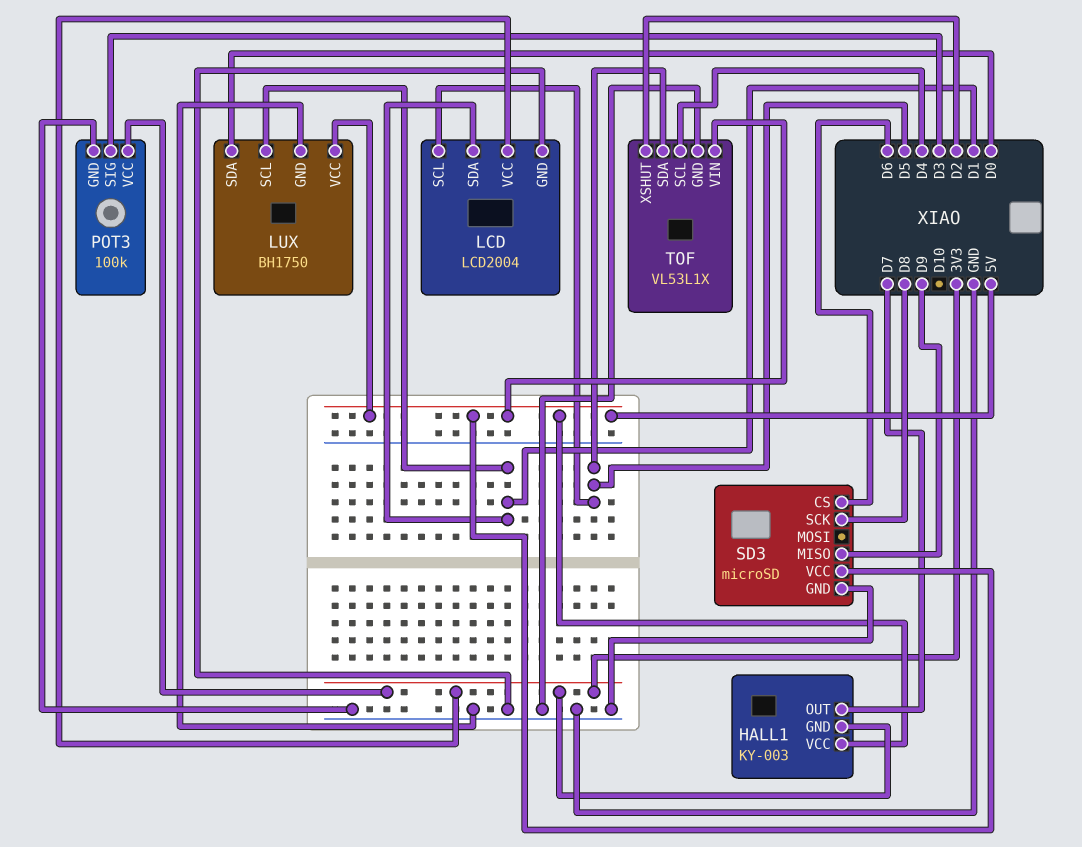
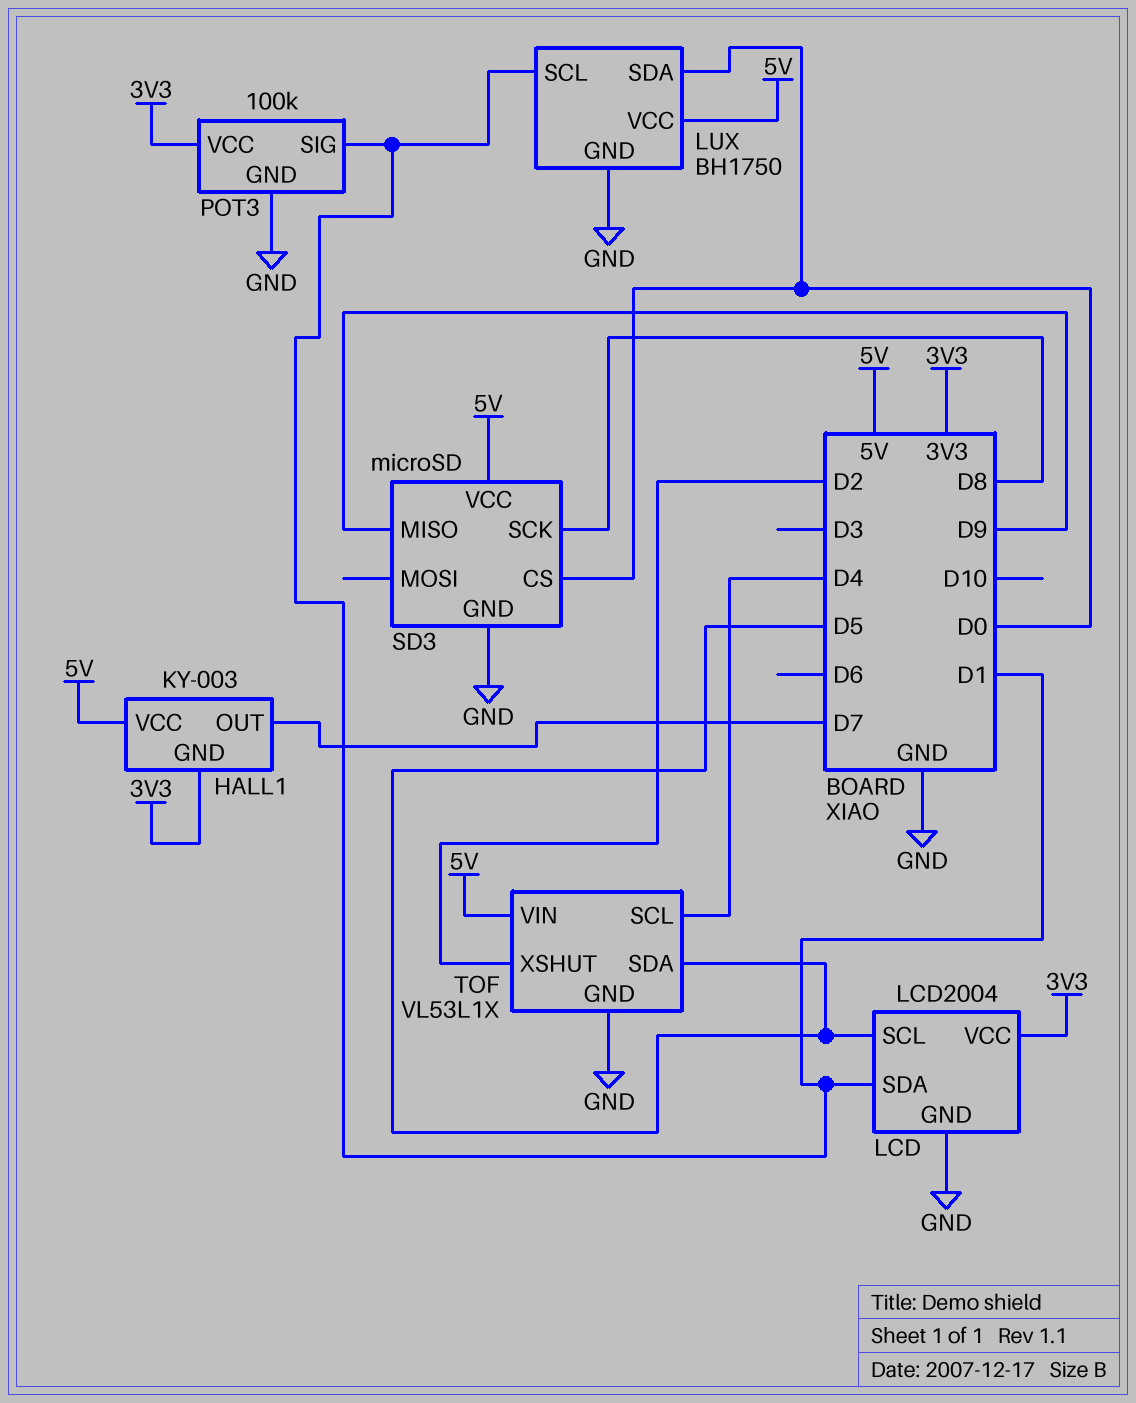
POT3 pin SIG: D3 -> D1
SD3 pin CS: D6 -> D0

